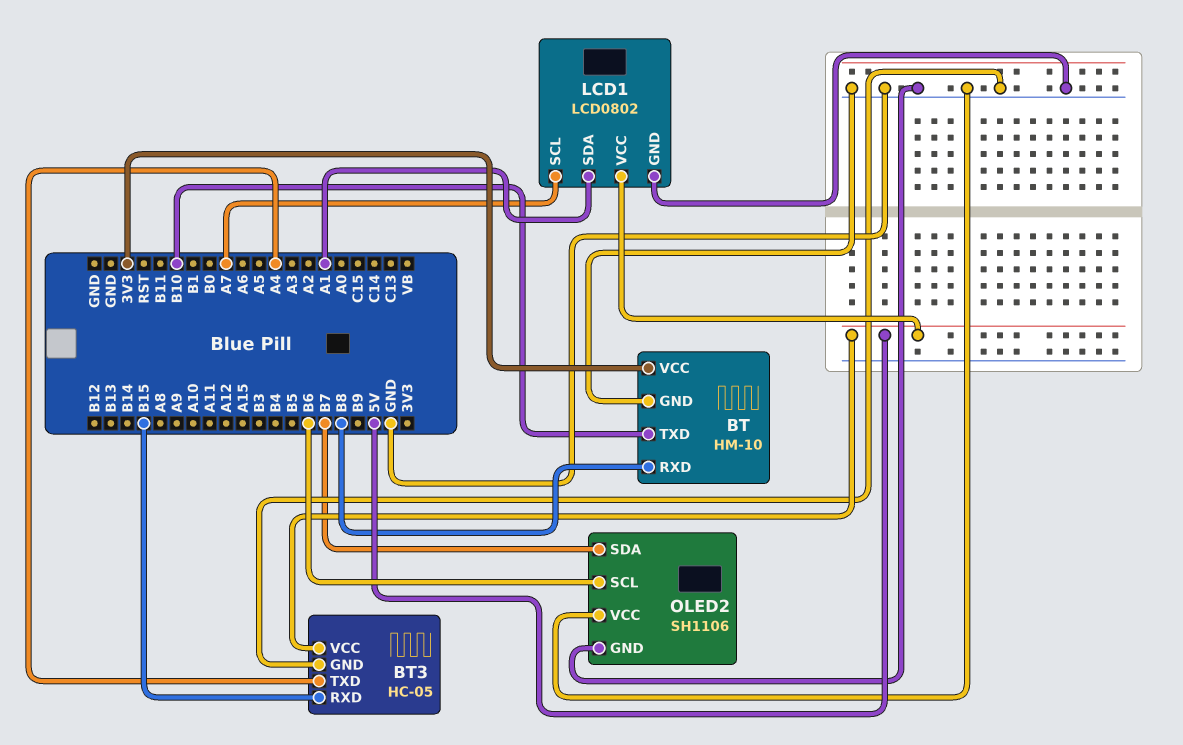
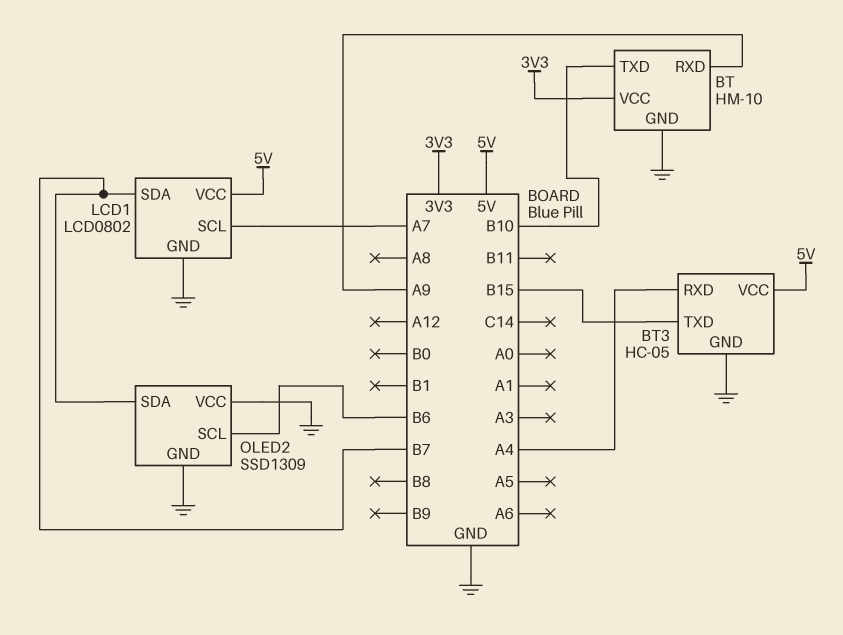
BT pin RXD: B8 -> A9
BT3 pin RXD: B15 -> A4
BT3 pin TXD: A4 -> B15
LCD1 pin SDA: A1 -> B7
OLED2: SH1106 -> SSD1309

